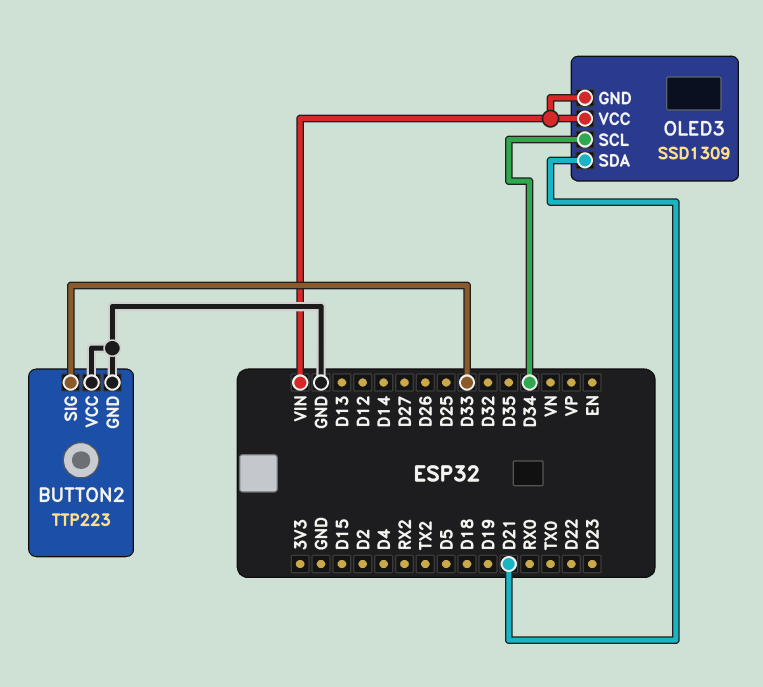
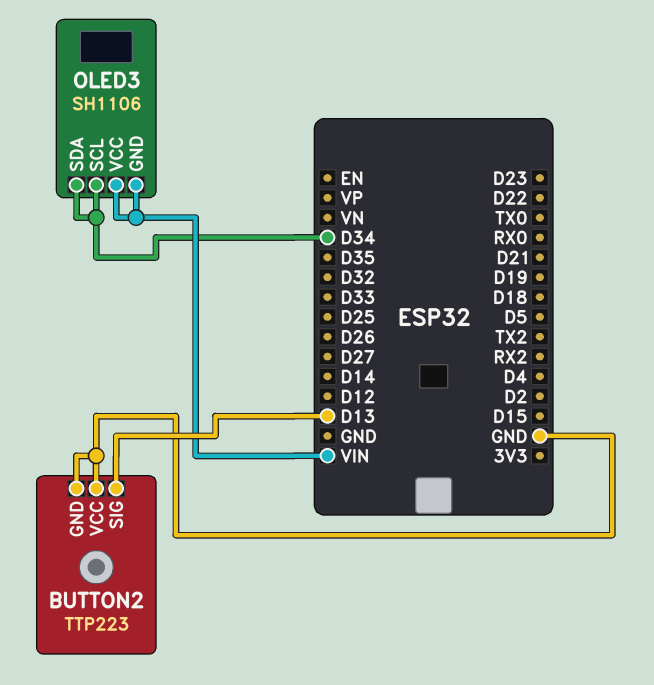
BUTTON2 pin SIG: D33 -> D13
OLED3: SSD1309 -> SH1106
OLED3 pin SDA: D21 -> D34

